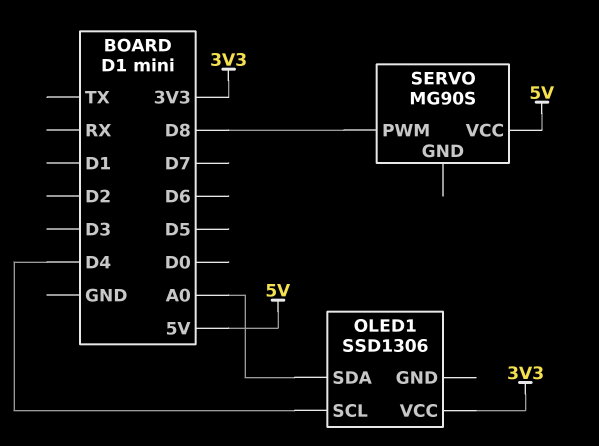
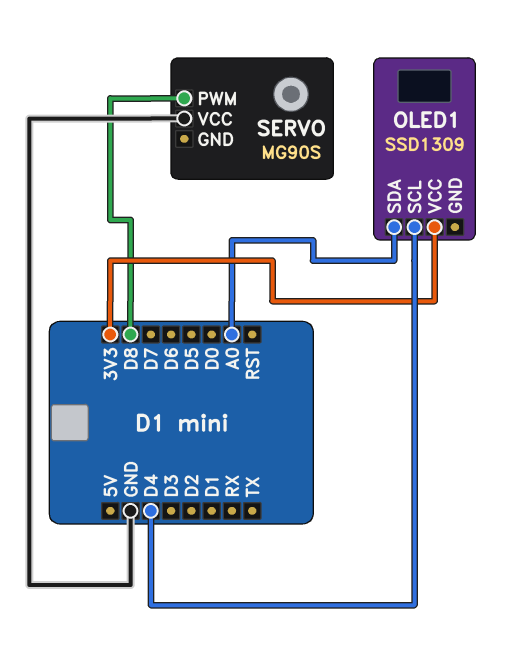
OLED1: SSD1306 -> SSD1309
SERVO pin VCC: 5V -> GND

